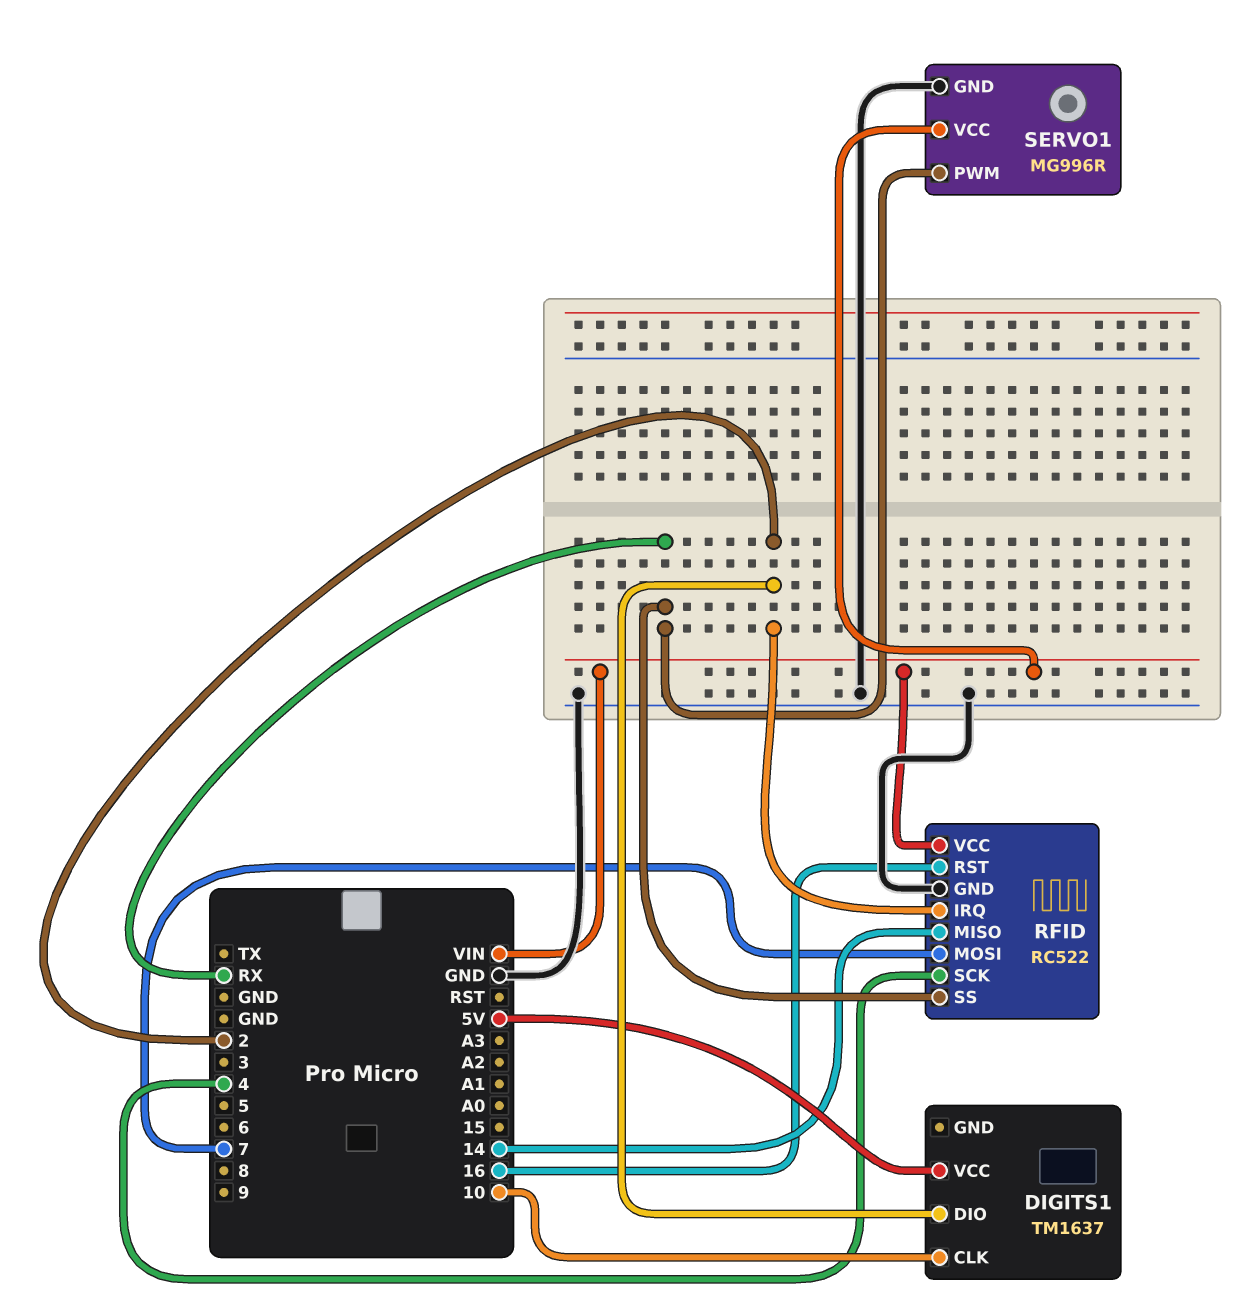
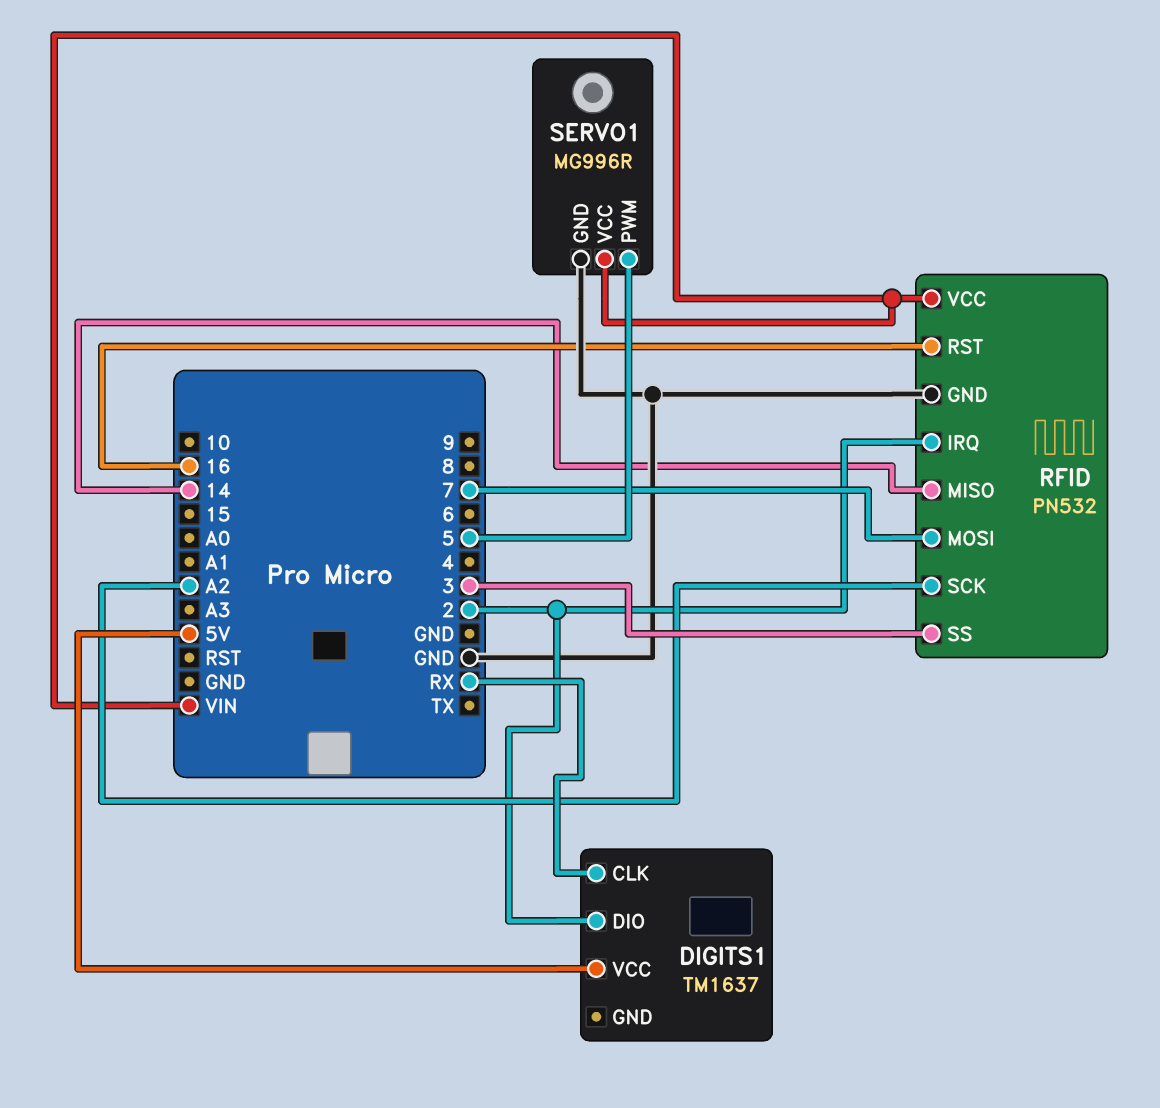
DIGITS1 pin CLK: 10 -> RX
RFID: RC522 -> PN532
RFID pin SCK: 4 -> A2
RFID pin SS: RX -> 3
SERVO1 pin PWM: RX -> 5

